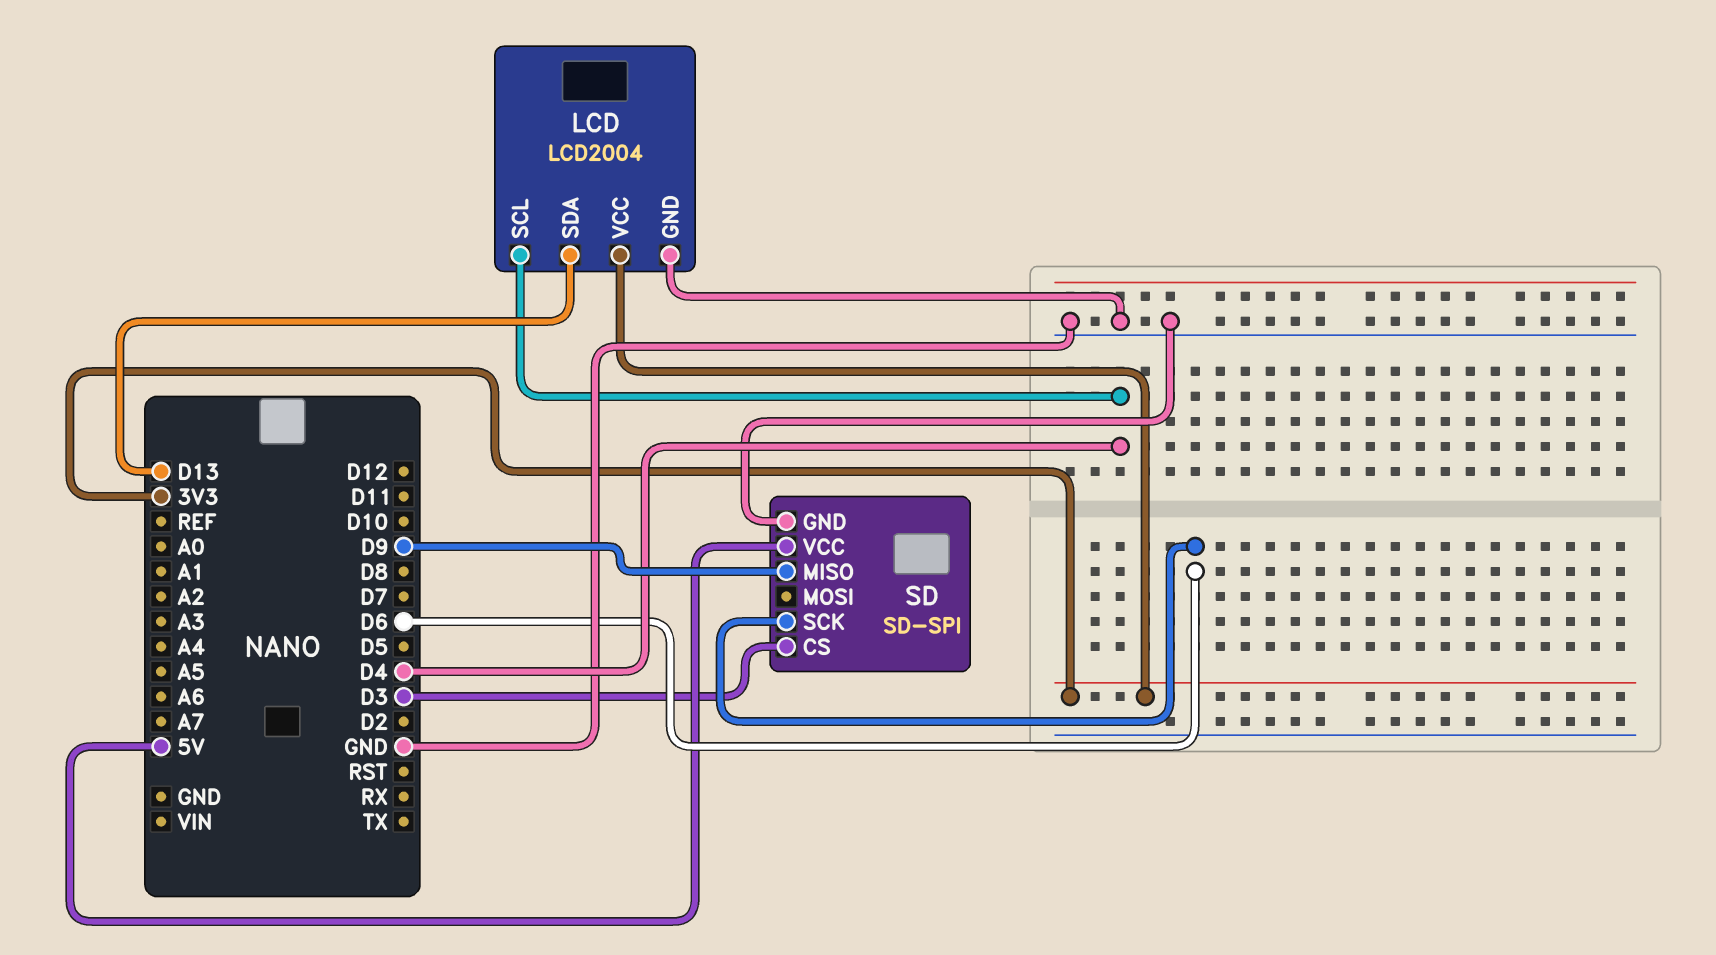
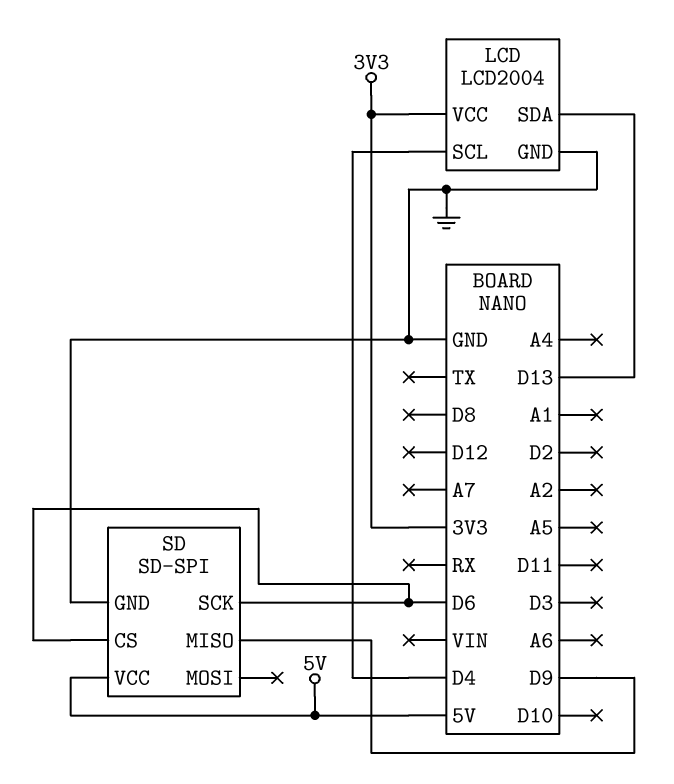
SD pin CS: D3 -> D6

